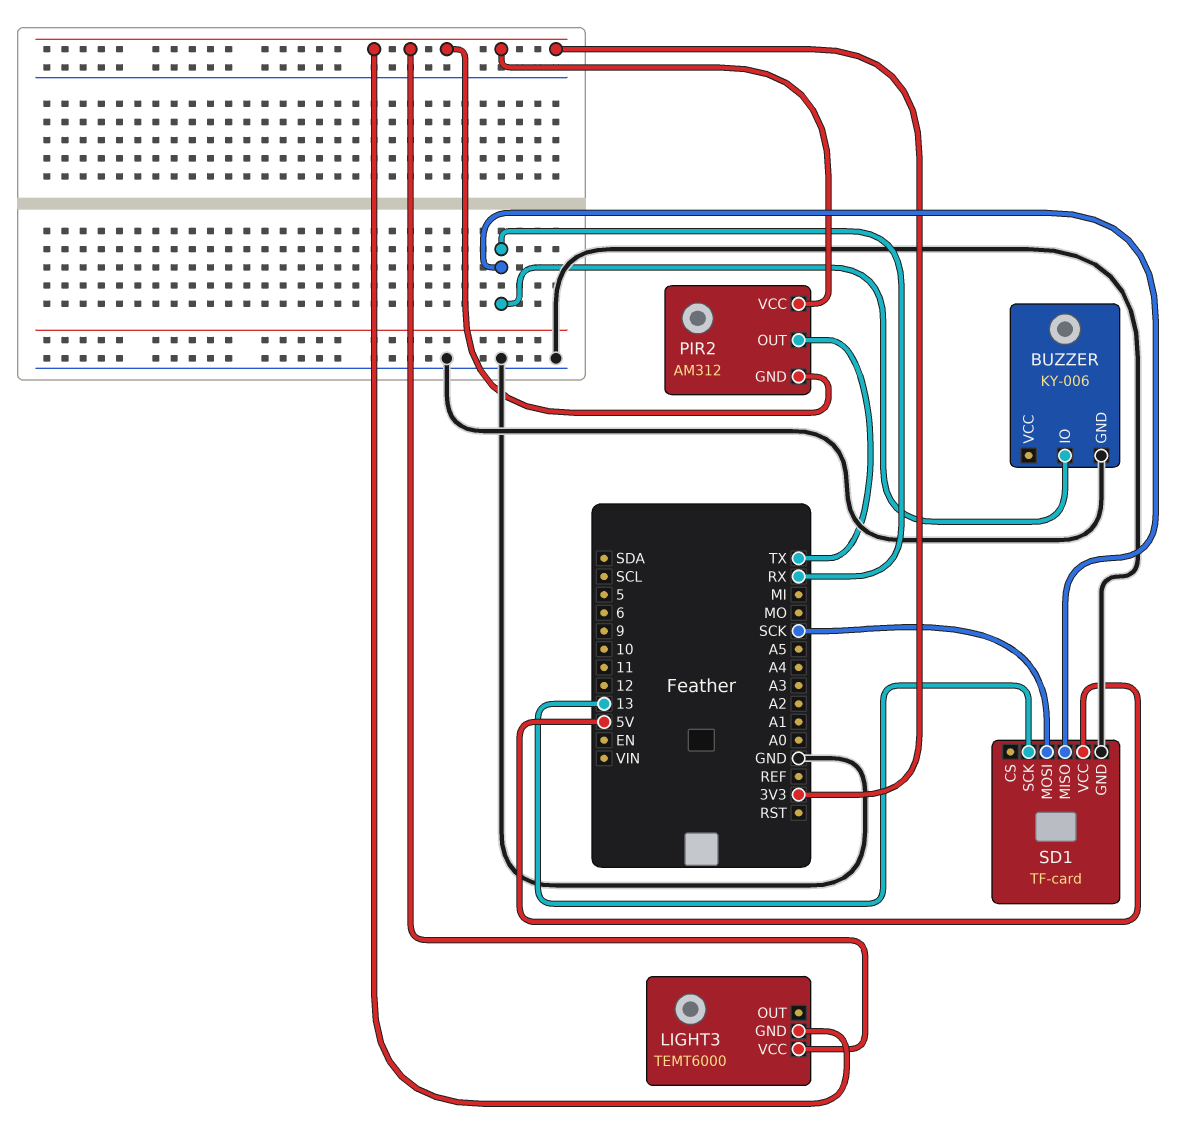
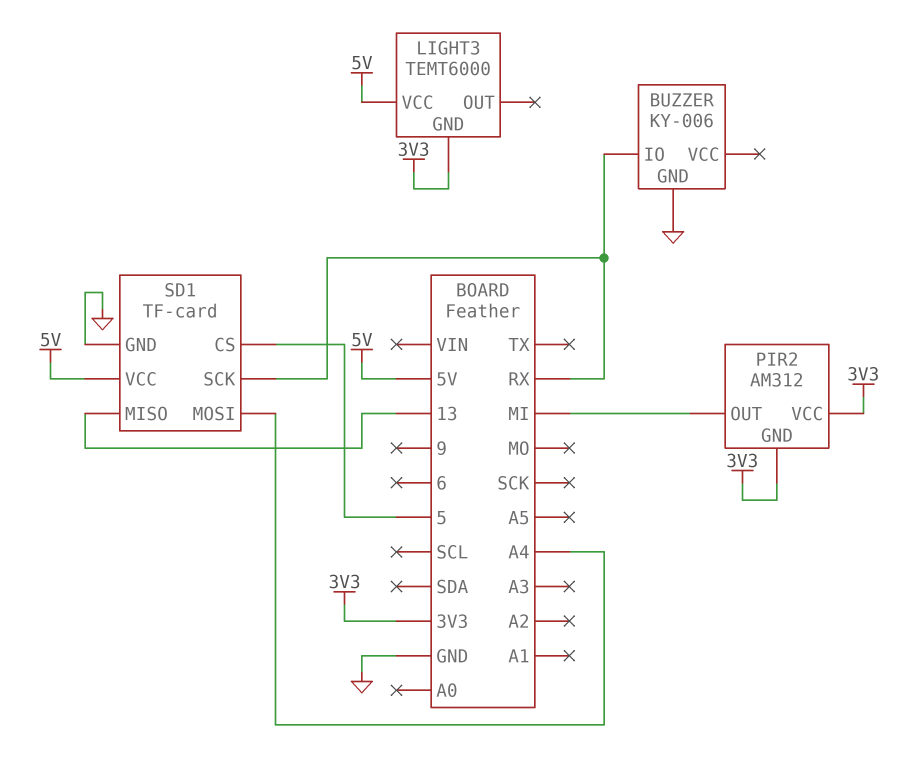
LIGHT3 pin VCC: 3V3 -> 5V
PIR2 pin OUT: TX -> MI
SD1 pin CS: none -> 5
SD1 pin MISO: RX -> 13
SD1 pin MOSI: SCK -> A4
SD1 pin SCK: 13 -> RX

